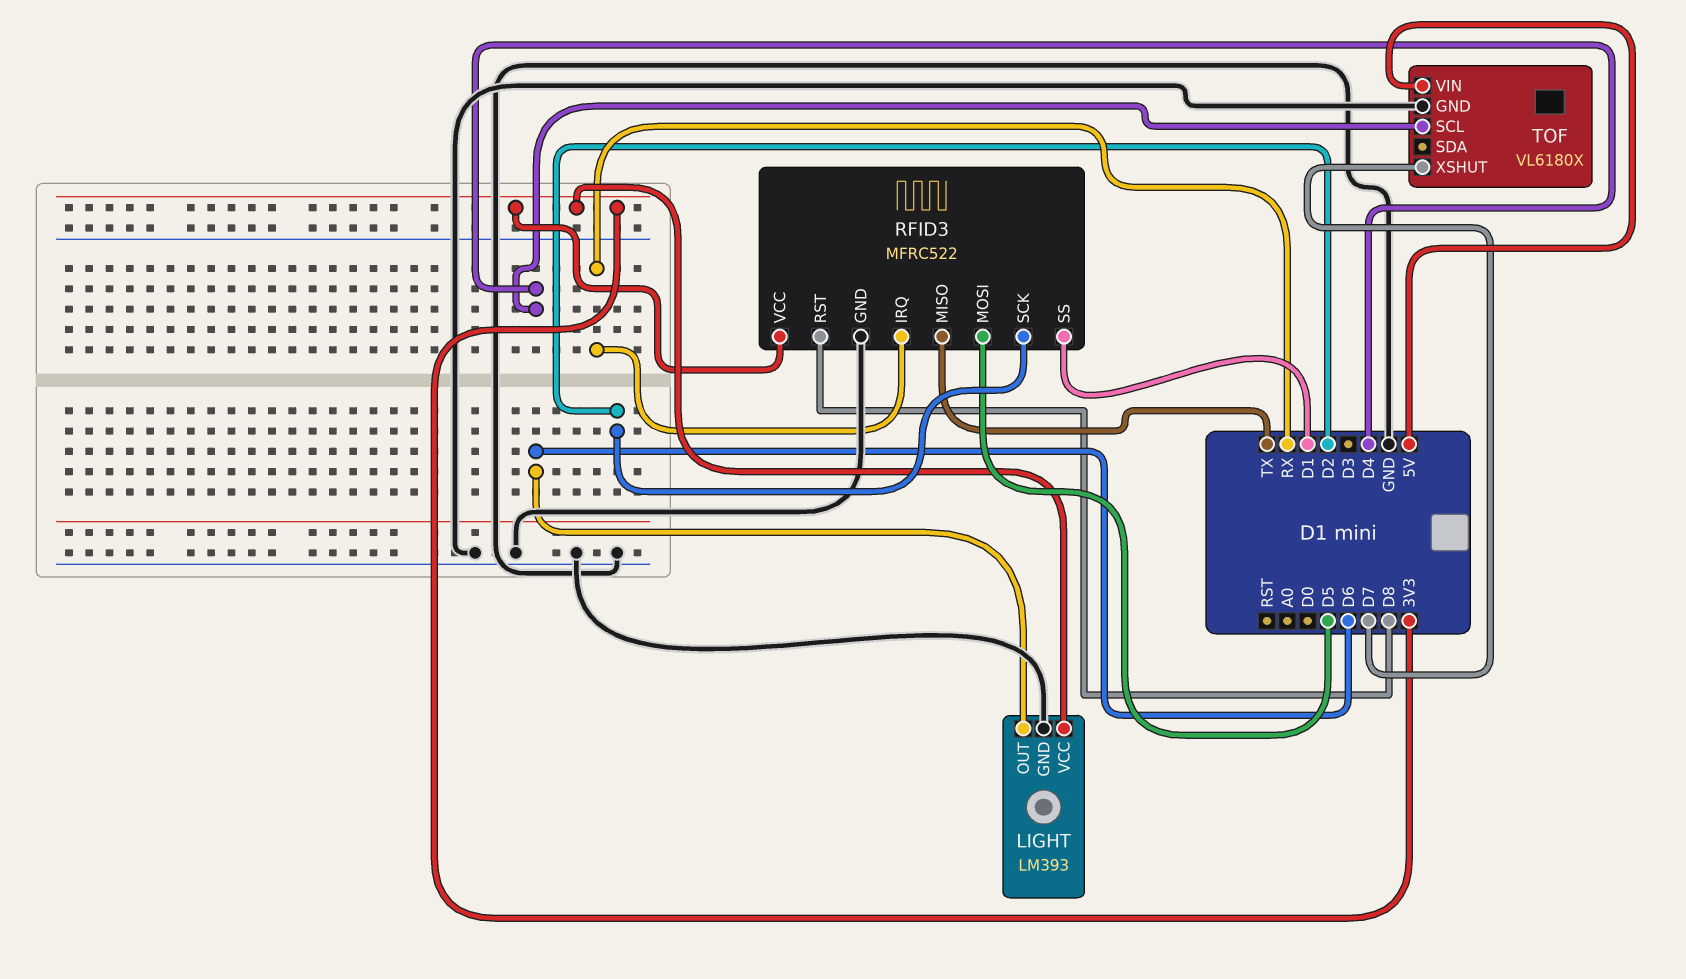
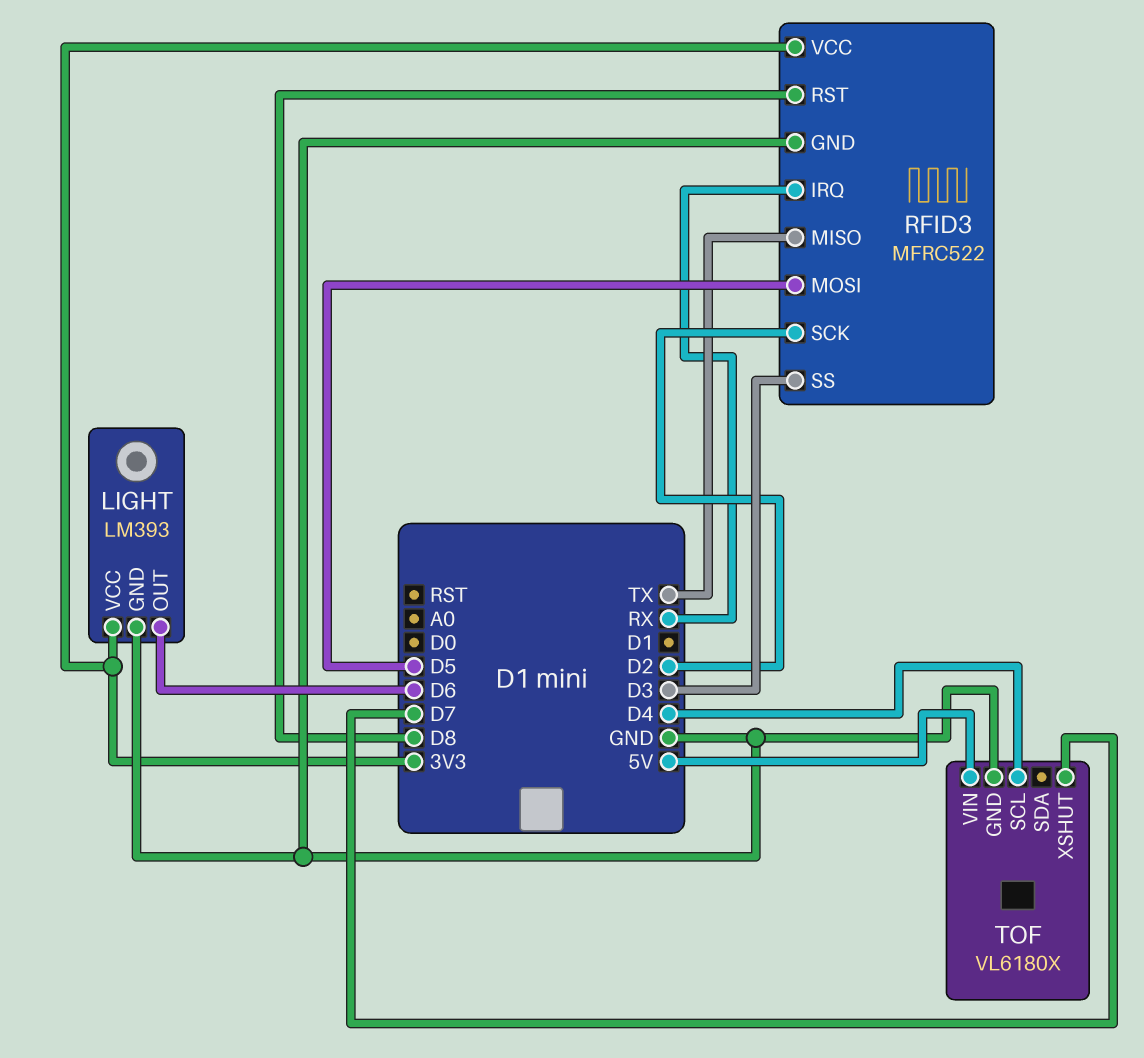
RFID3 pin SS: D1 -> D3

